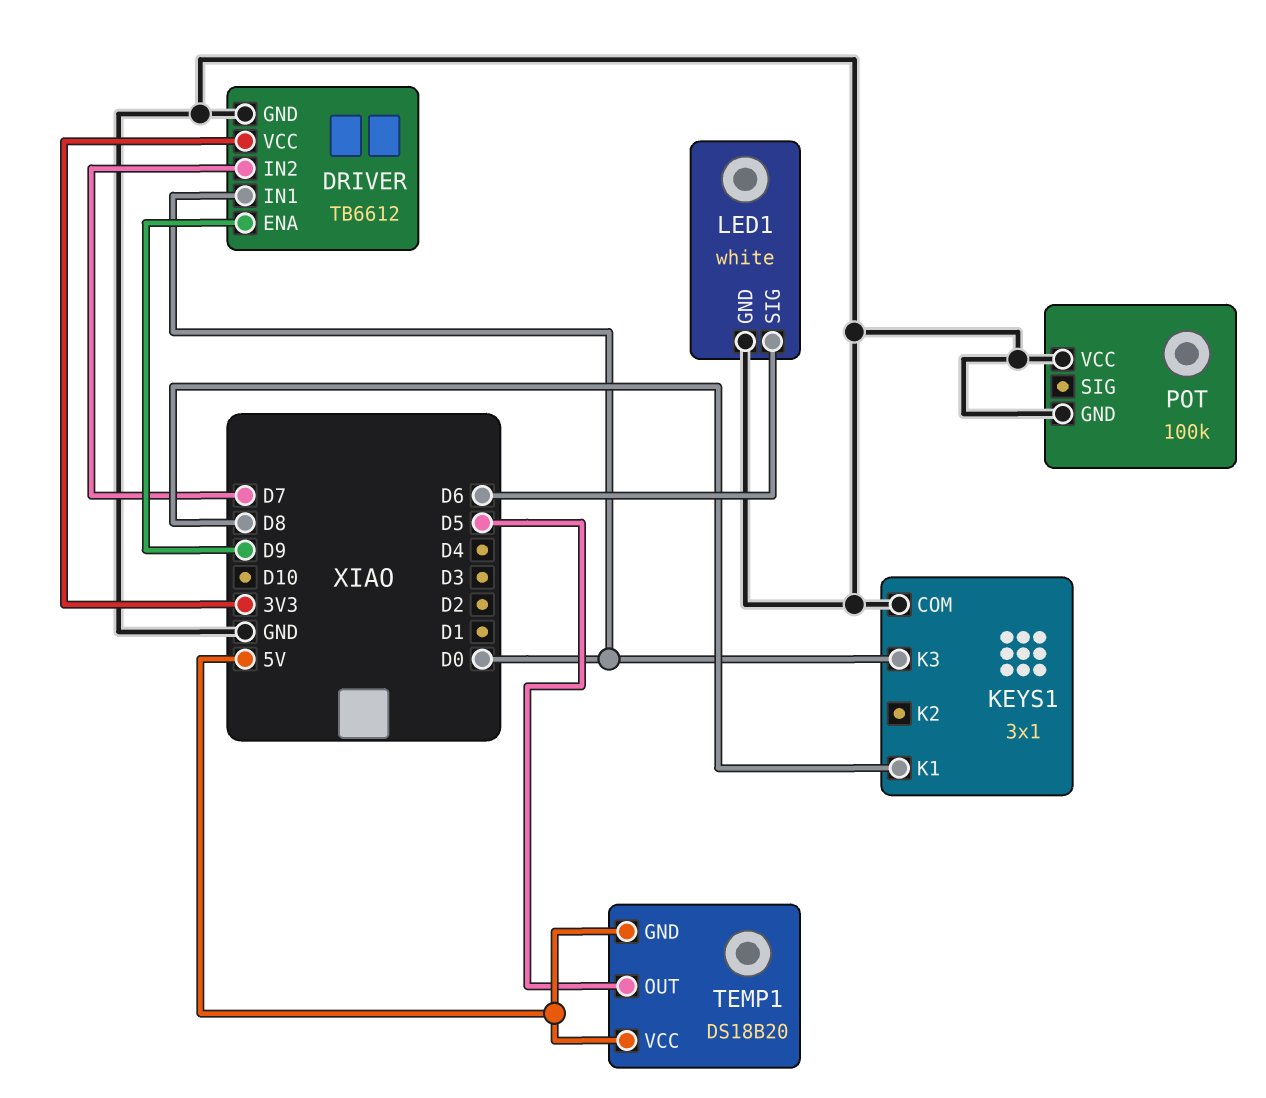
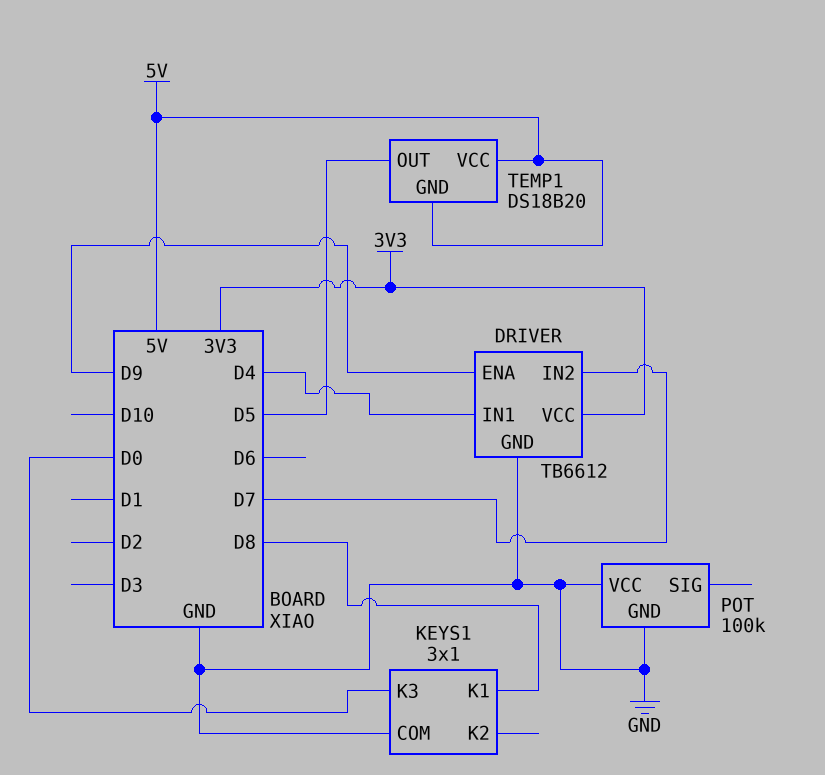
DRIVER pin IN1: D0 -> D4
LED1: white -> none
LED1 pin GND: GND -> none
LED1 pin SIG: D6 -> none

